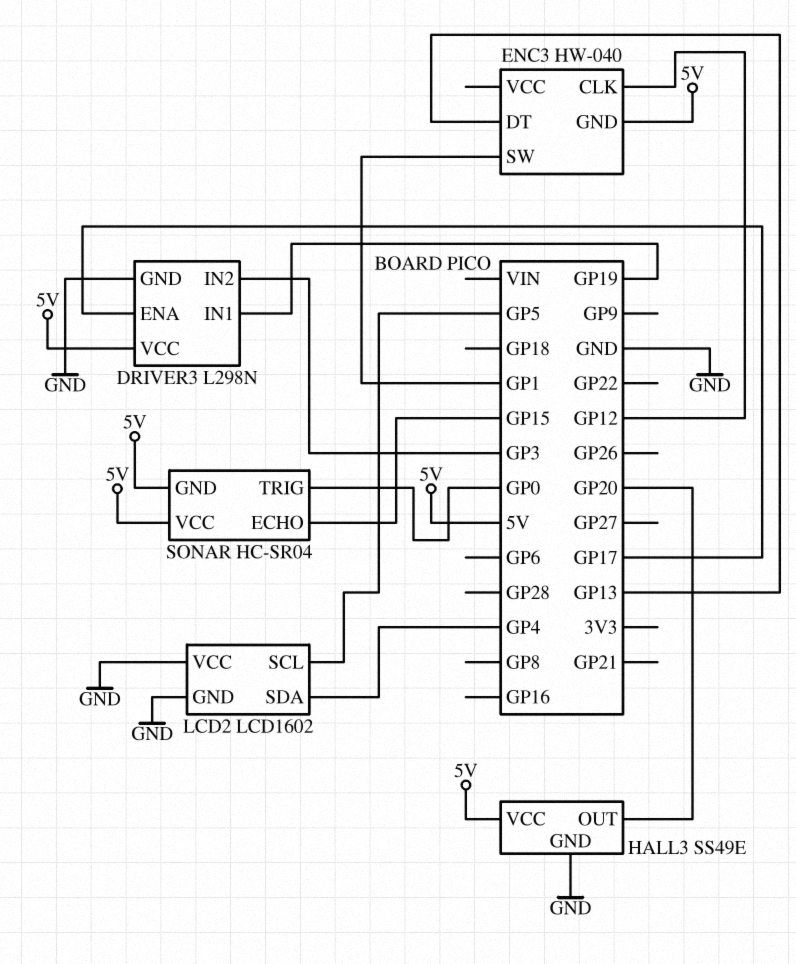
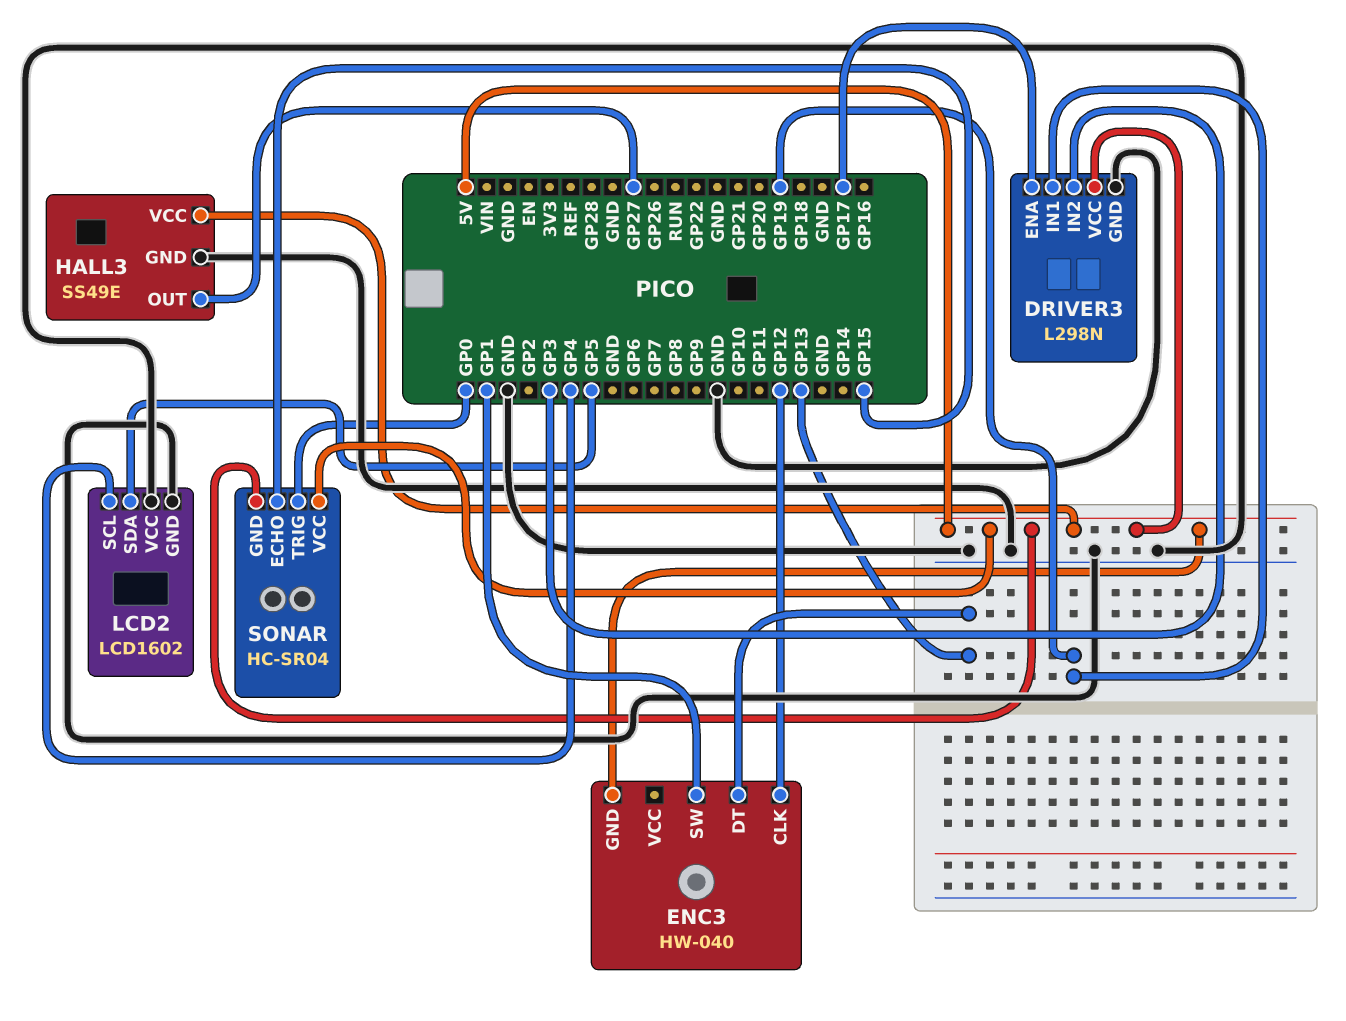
HALL3 pin OUT: GP20 -> GP27
LCD2 pin SCL: GP5 -> GP4
LCD2 pin SDA: GP4 -> GP5

